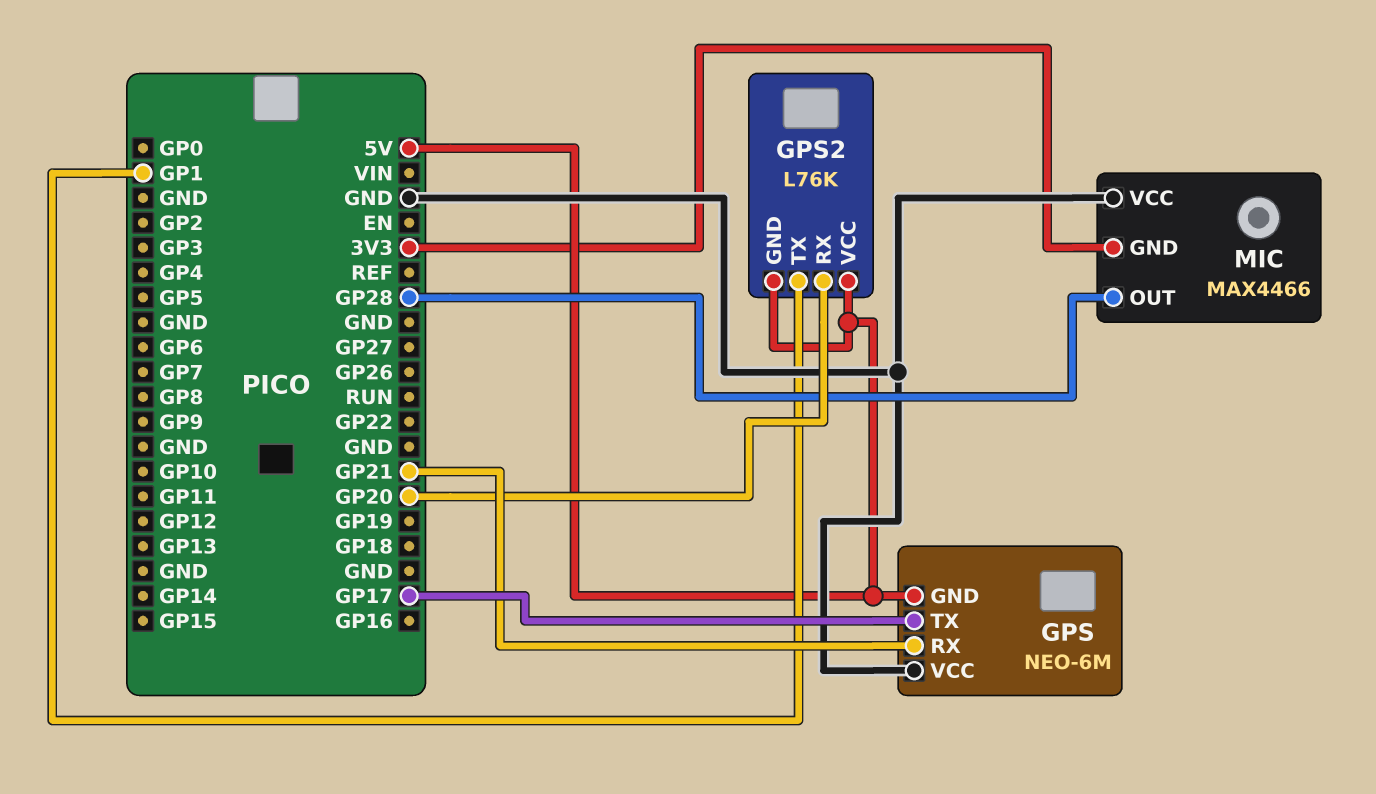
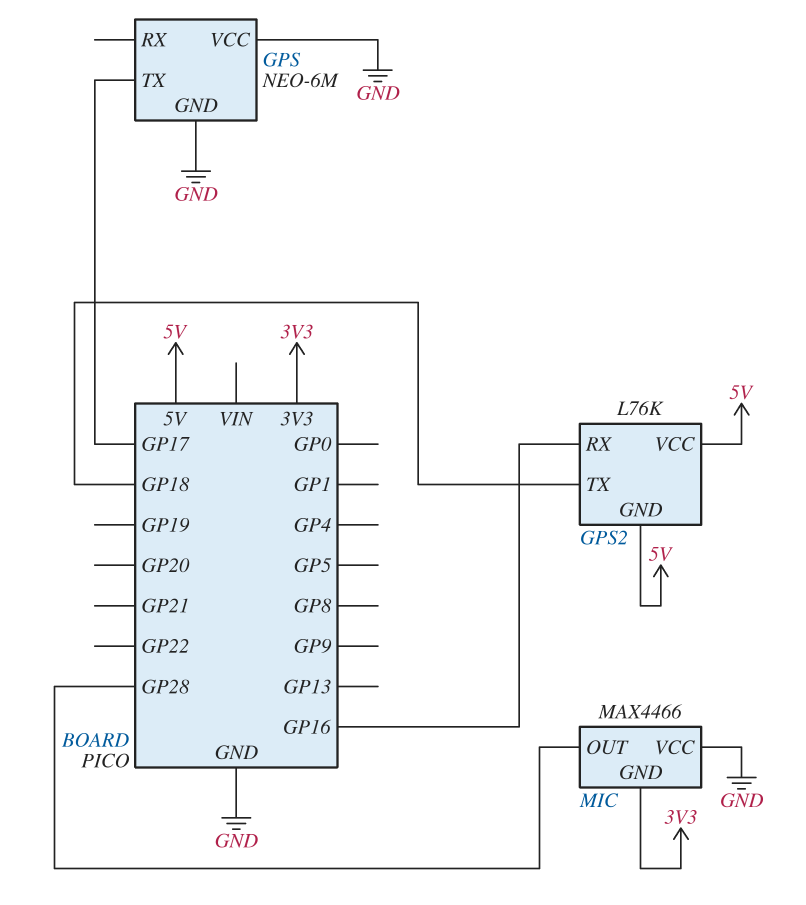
GPS pin GND: 5V -> GND
GPS pin RX: GP21 -> none
GPS2 pin RX: GP20 -> GP16
GPS2 pin TX: GP1 -> GP18

